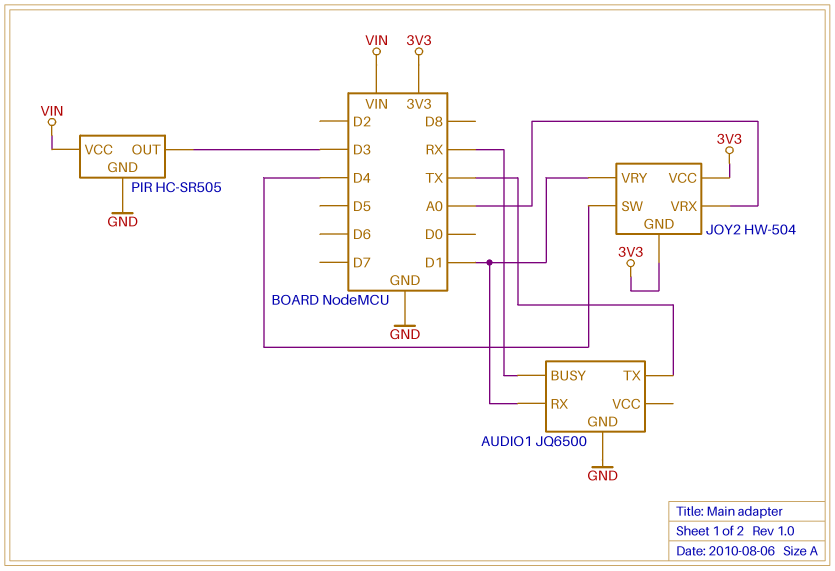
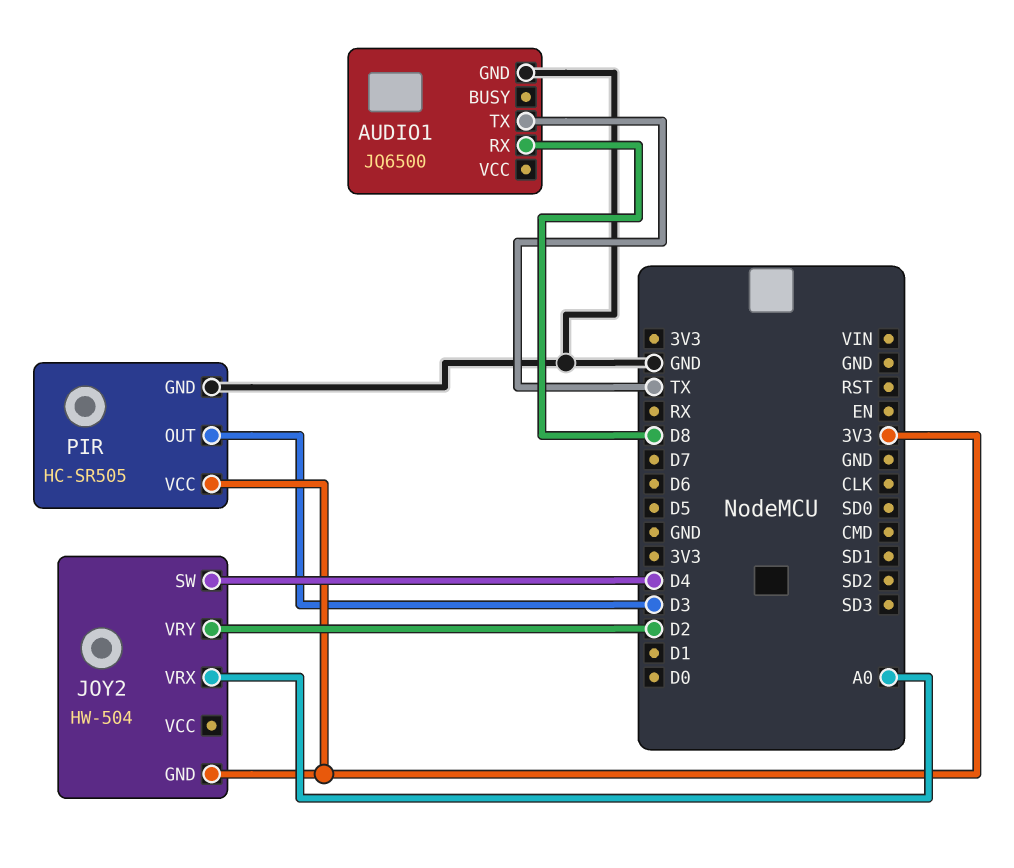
AUDIO1 pin BUSY: RX -> none
AUDIO1 pin RX: D1 -> D8
JOY2 pin VCC: 3V3 -> none
JOY2 pin VRY: D1 -> D2
PIR pin VCC: VIN -> 3V3

